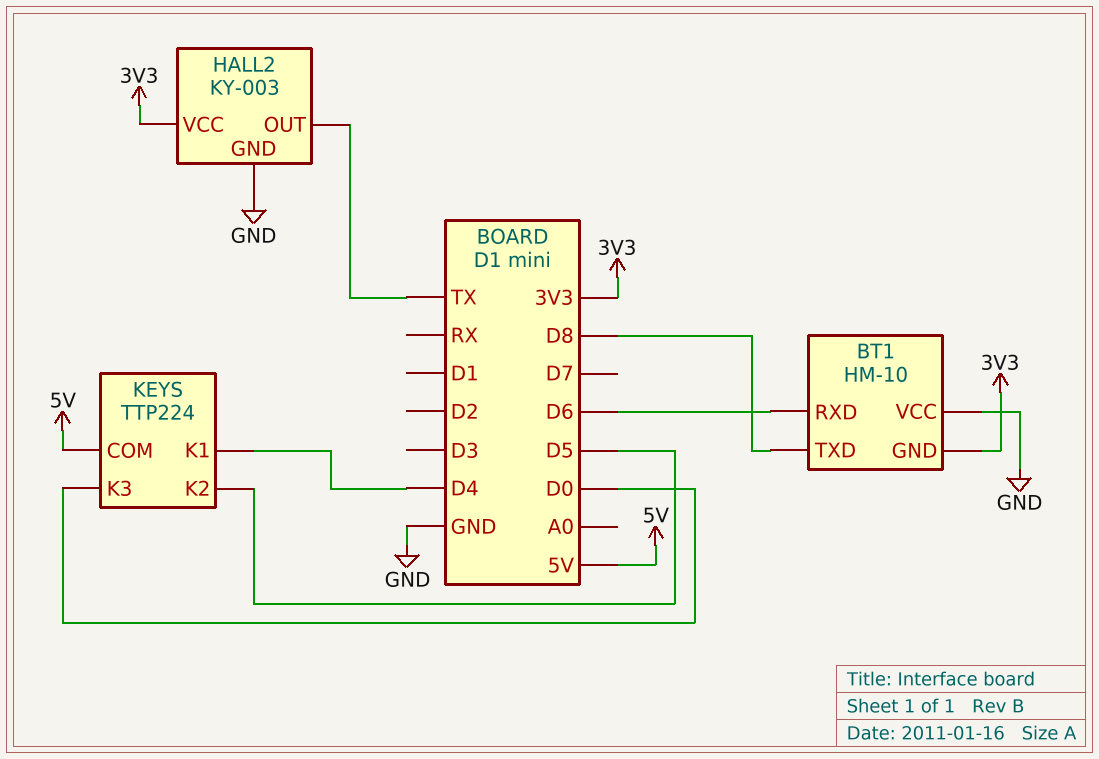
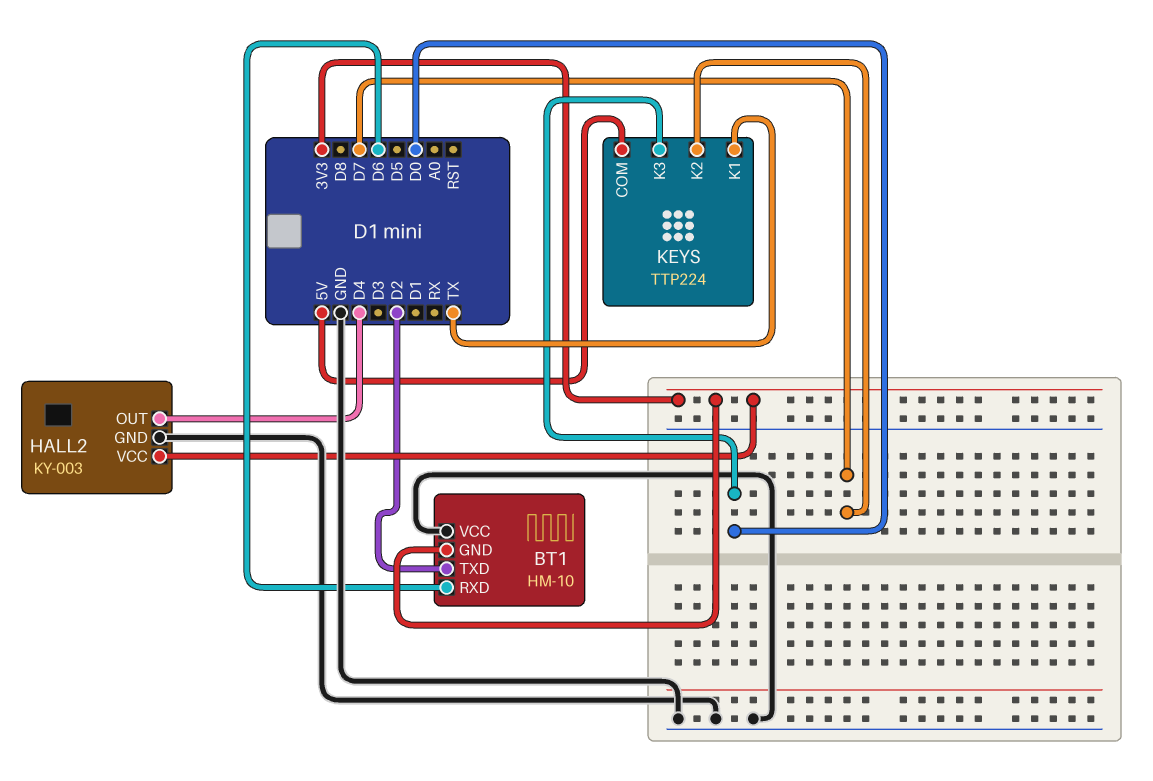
BT1 pin TXD: D8 -> D2
HALL2 pin OUT: TX -> D4
KEYS pin K1: D4 -> TX
KEYS pin K2: D5 -> D7

